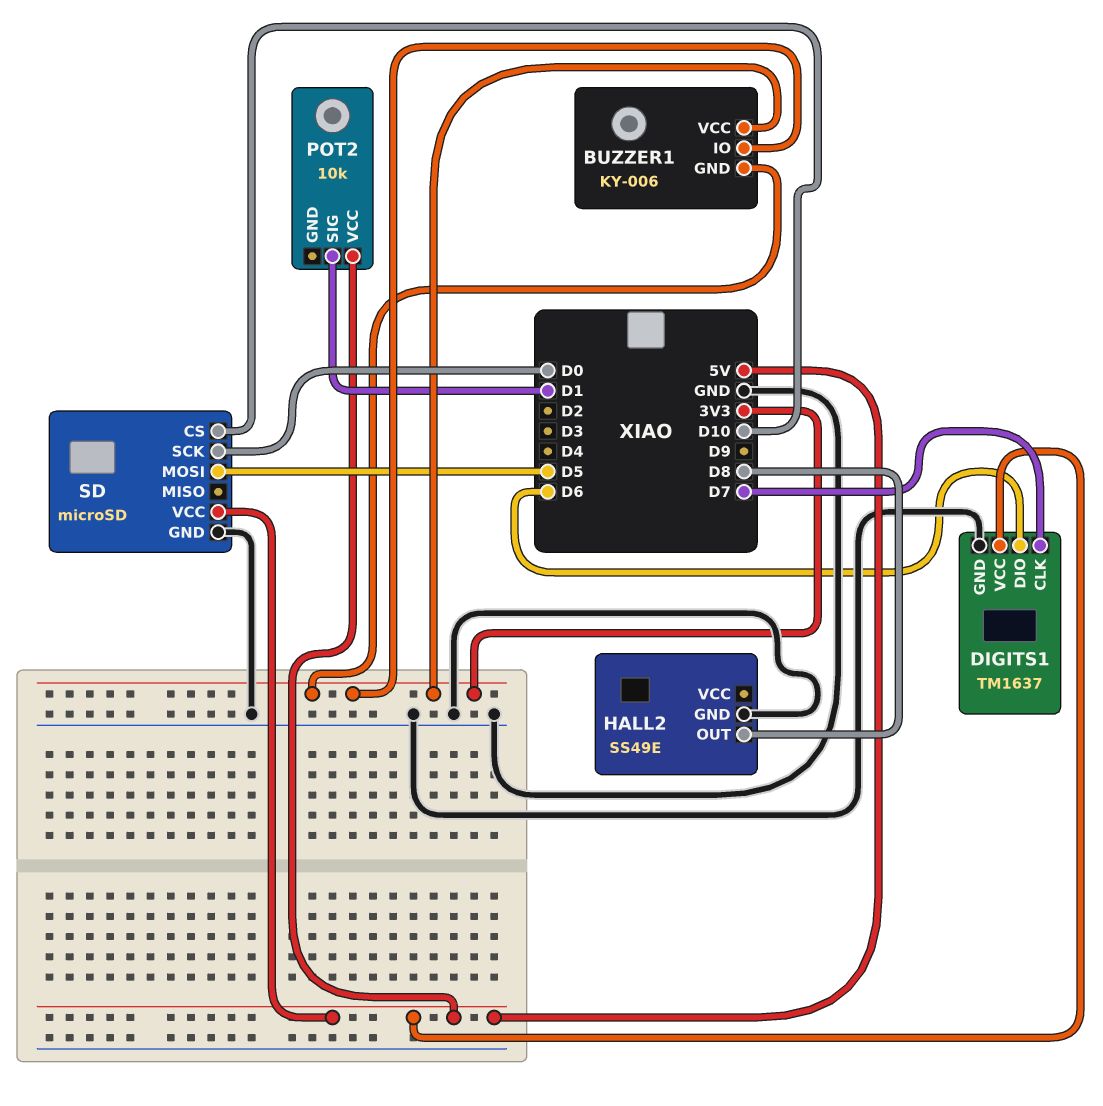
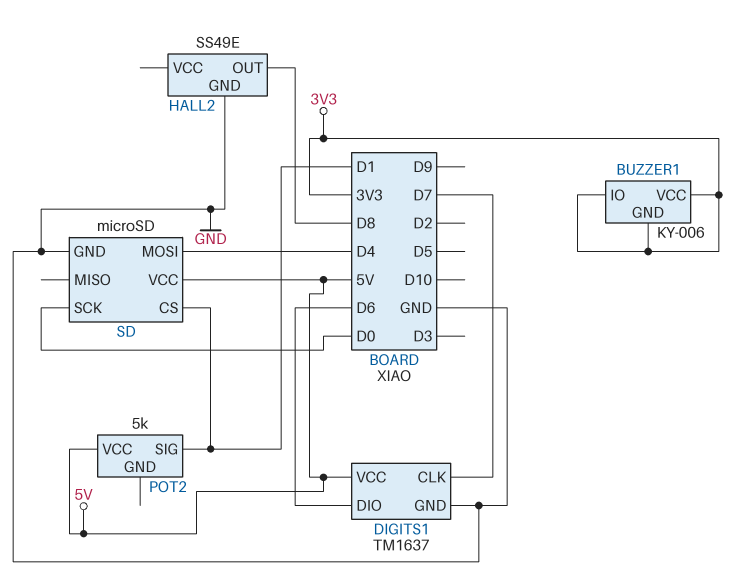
POT2: 10k -> 5k
SD pin CS: D10 -> D1
SD pin MOSI: D5 -> D4

